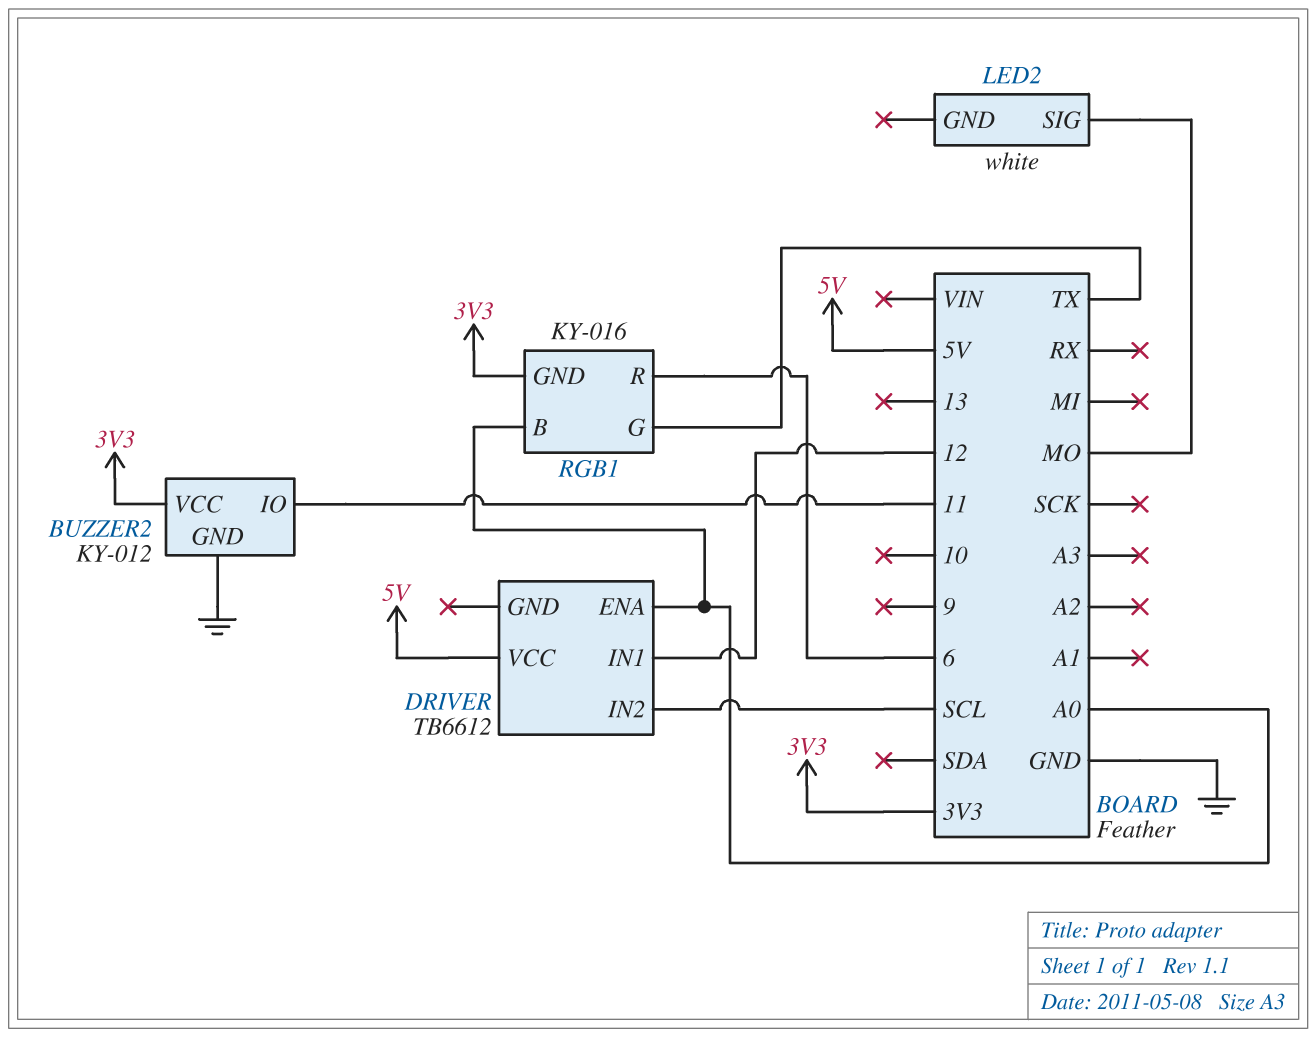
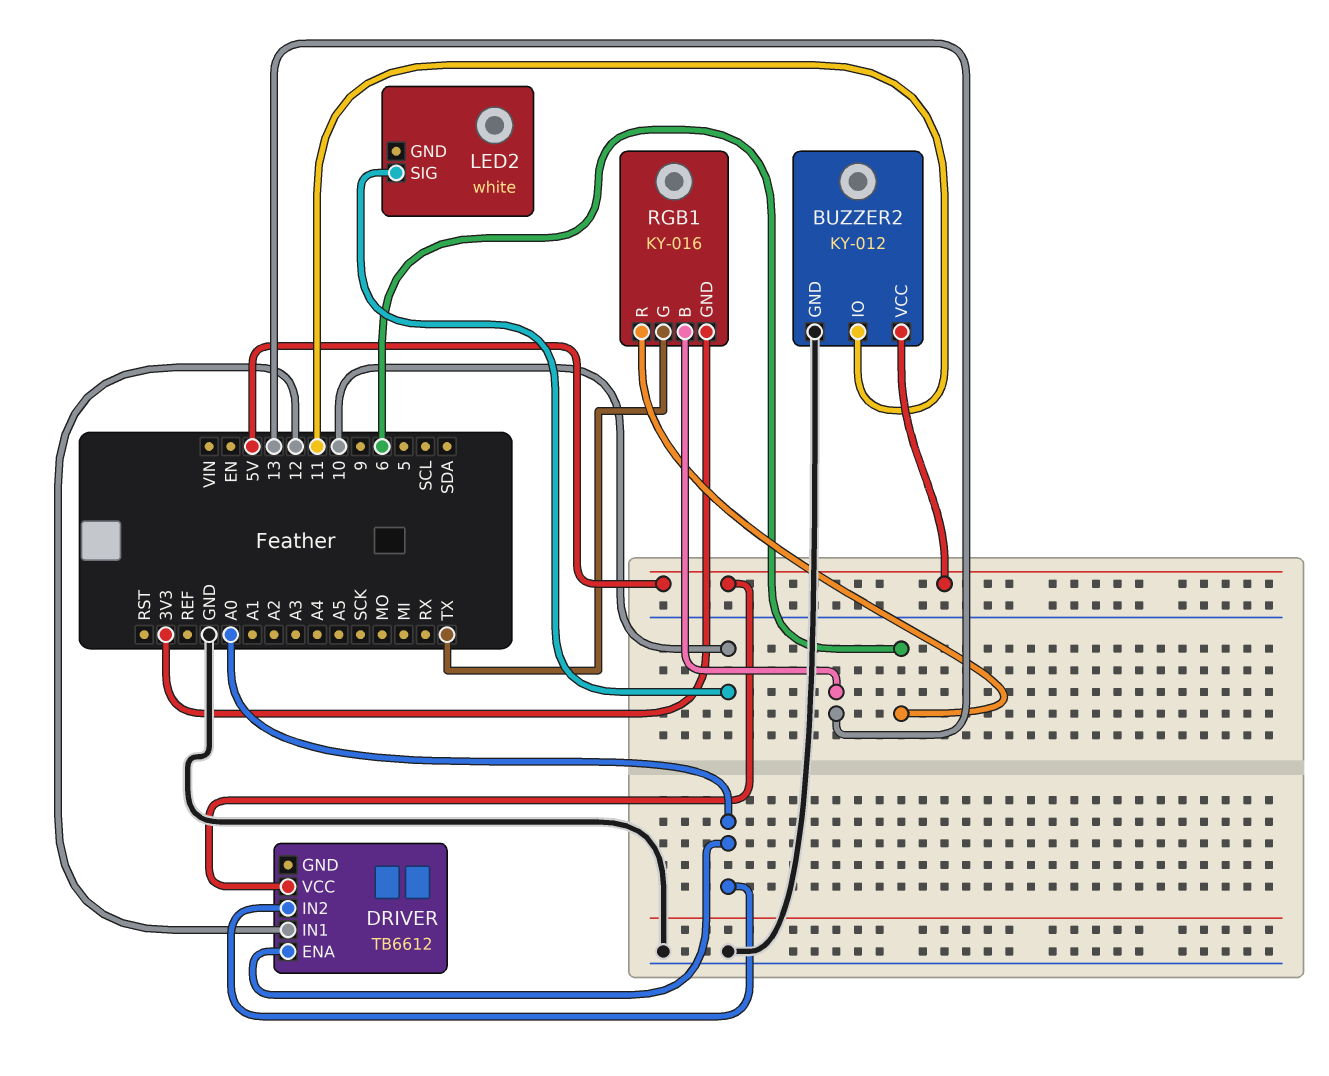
BUZZER2 pin VCC: 3V3 -> 5V
DRIVER pin IN2: SCL -> A0
LED2 pin SIG: MO -> 10
RGB1 pin B: A0 -> 13

